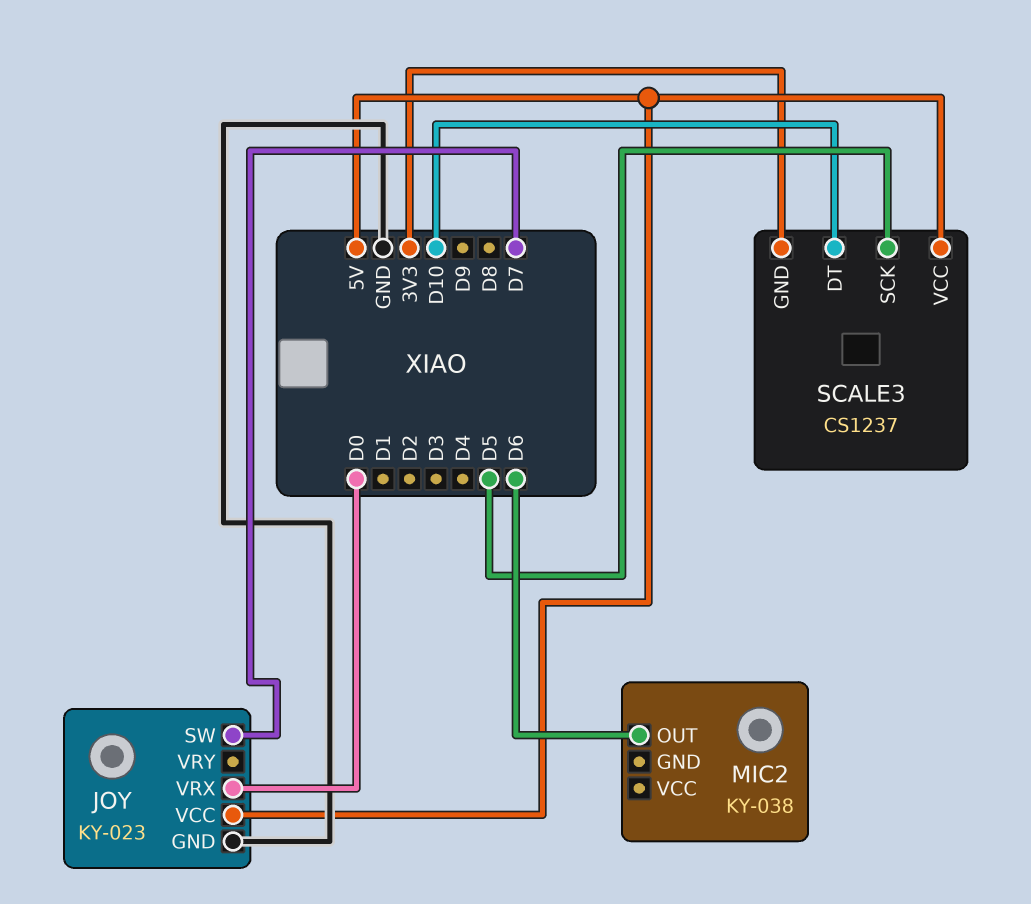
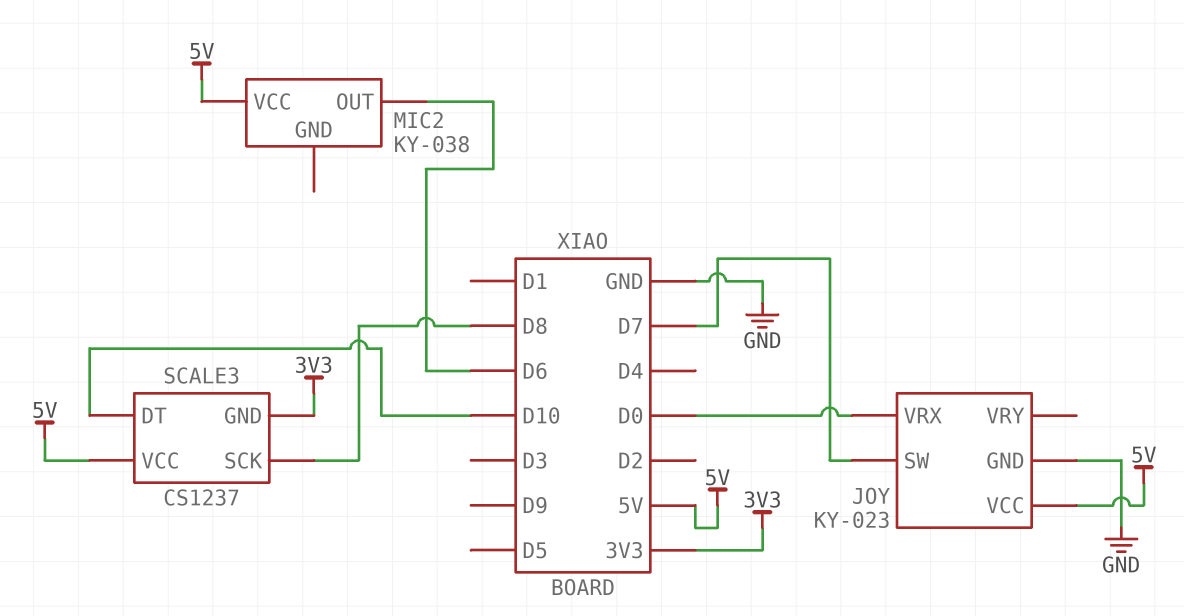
MIC2 pin VCC: none -> 5V
SCALE3 pin SCK: D5 -> D8

